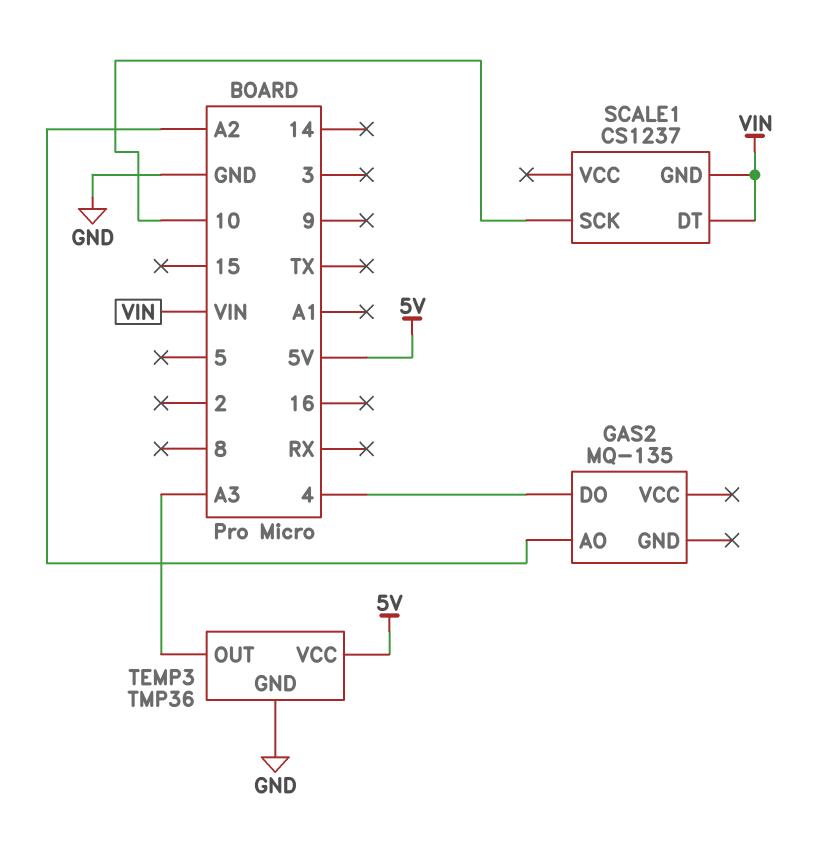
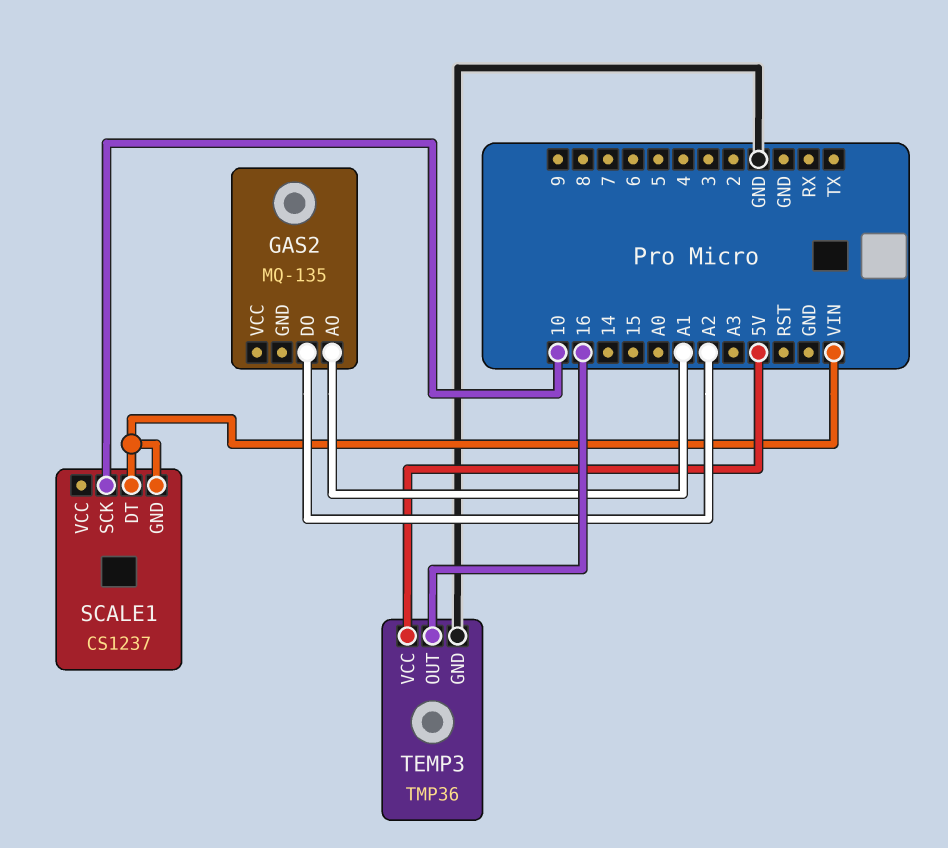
GAS2 pin AO: A2 -> A1
GAS2 pin DO: 4 -> A2
TEMP3 pin OUT: A3 -> 16

